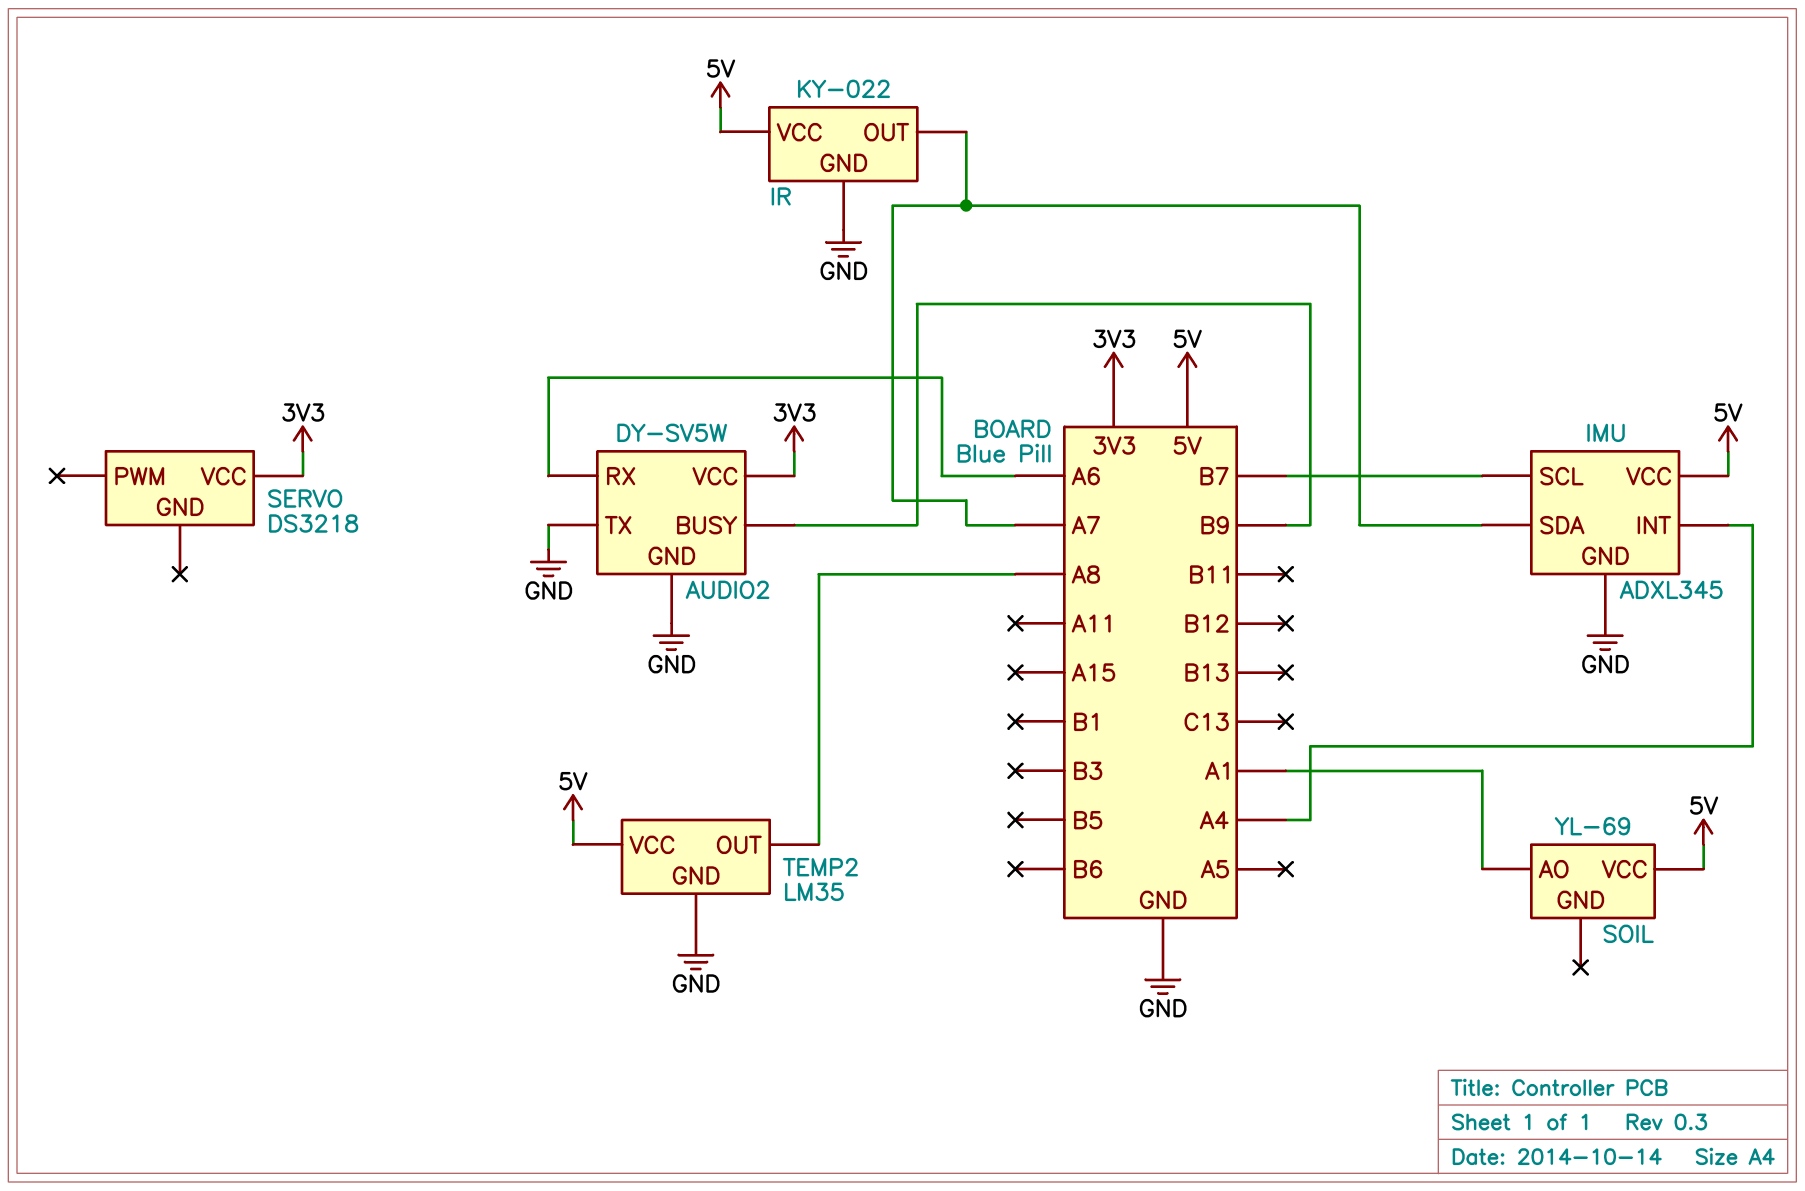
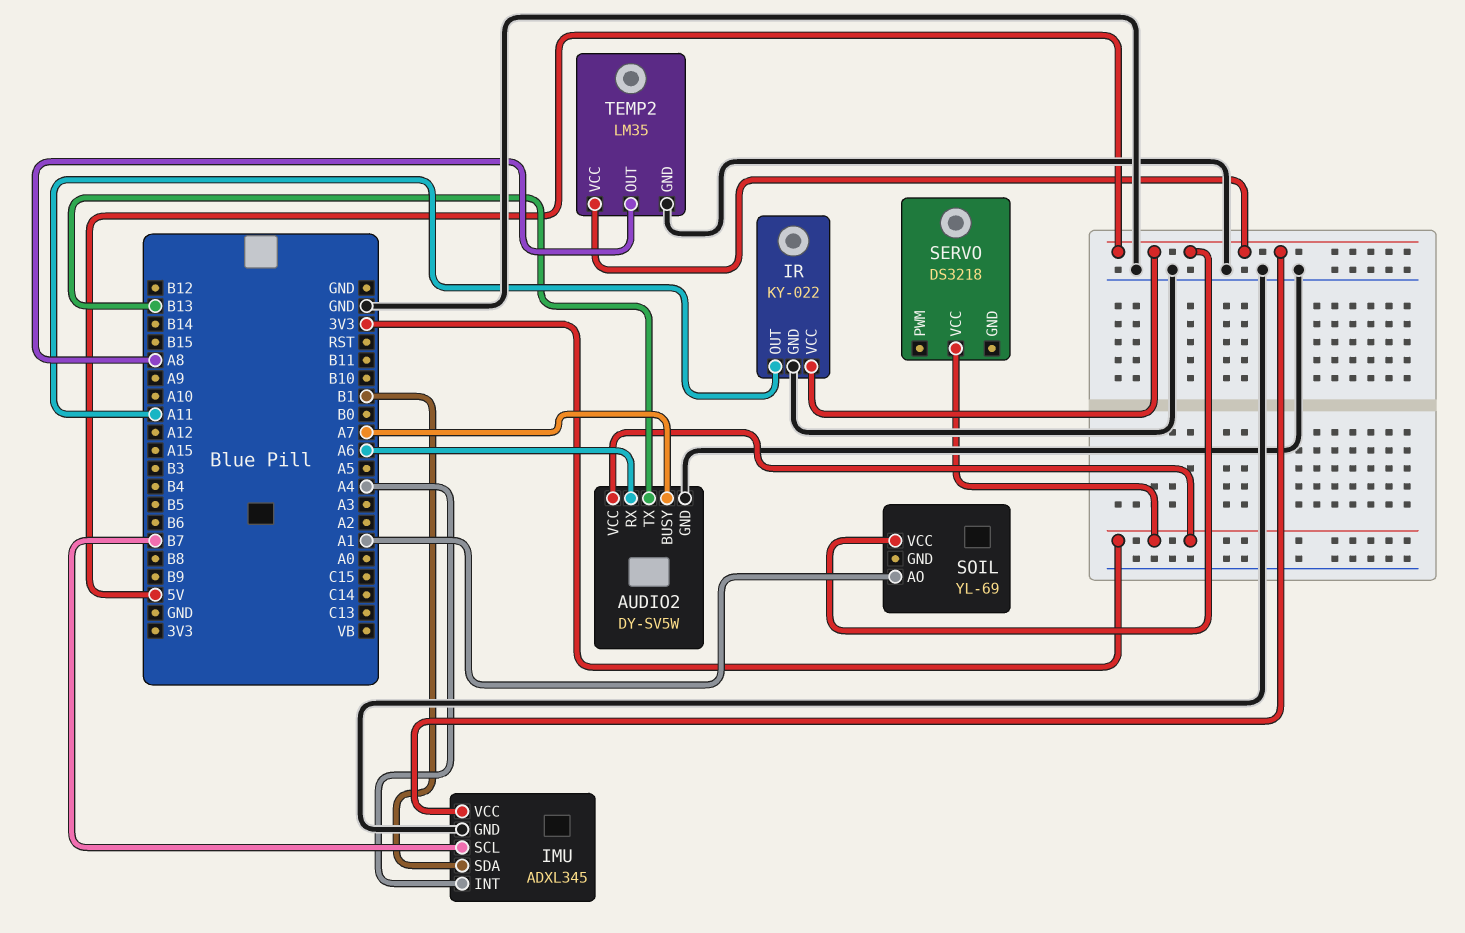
AUDIO2 pin BUSY: B9 -> A7
AUDIO2 pin TX: GND -> B13
IMU pin SDA: A7 -> B1
IR pin OUT: A7 -> A11

